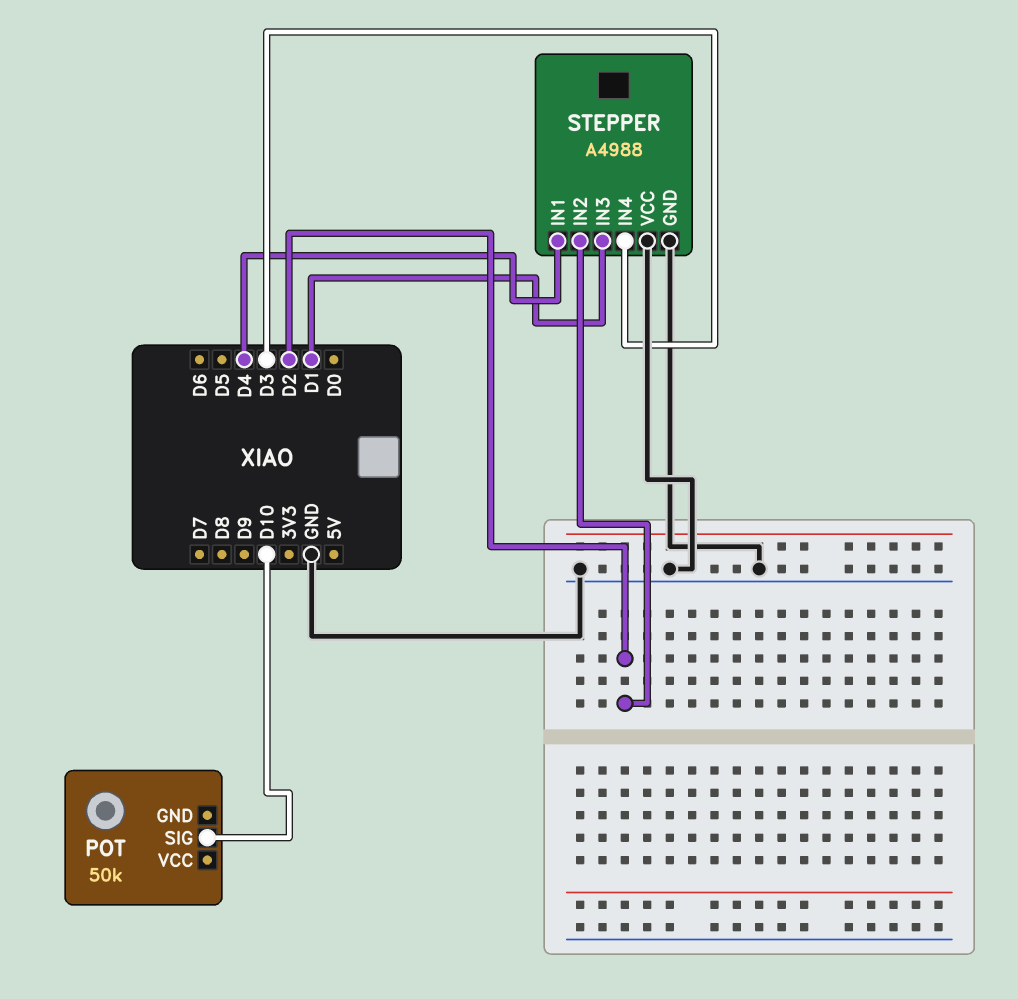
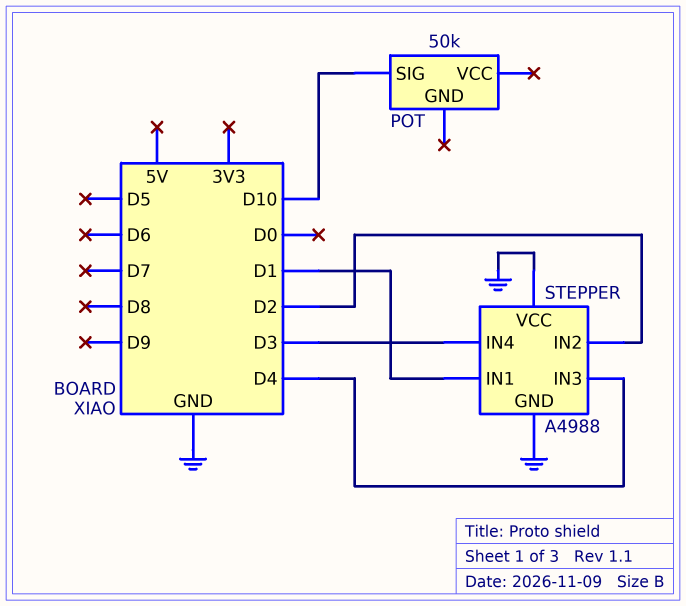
STEPPER pin IN1: D4 -> D1
STEPPER pin IN3: D1 -> D4

